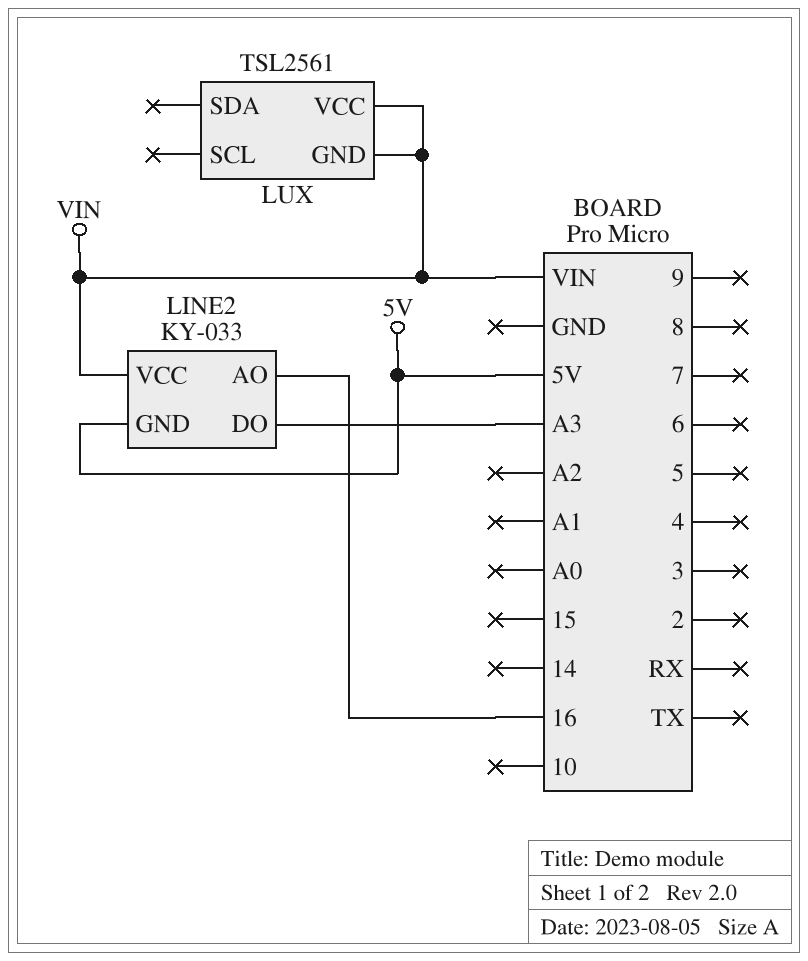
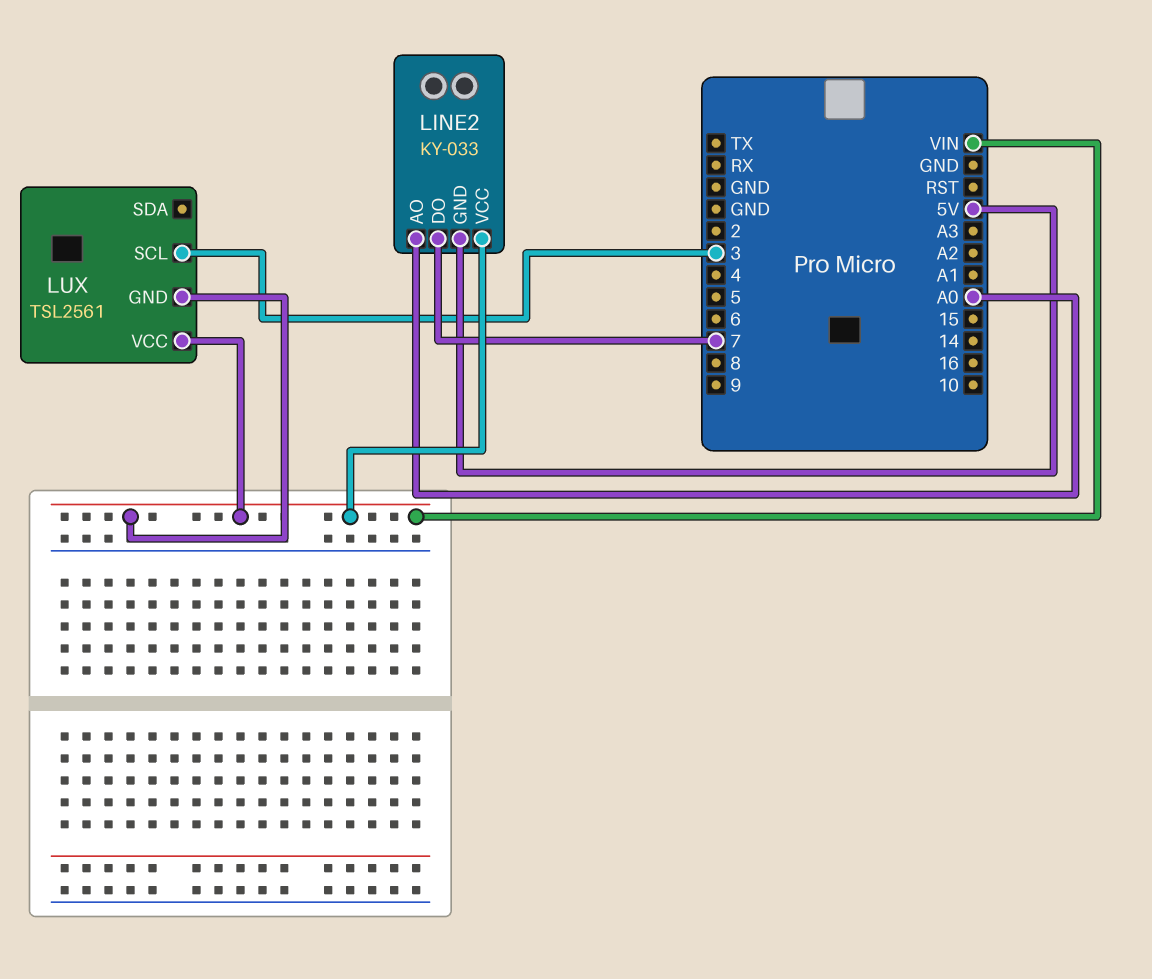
LINE2 pin AO: 16 -> A0
LINE2 pin DO: A3 -> 7
LUX pin SCL: none -> 3

